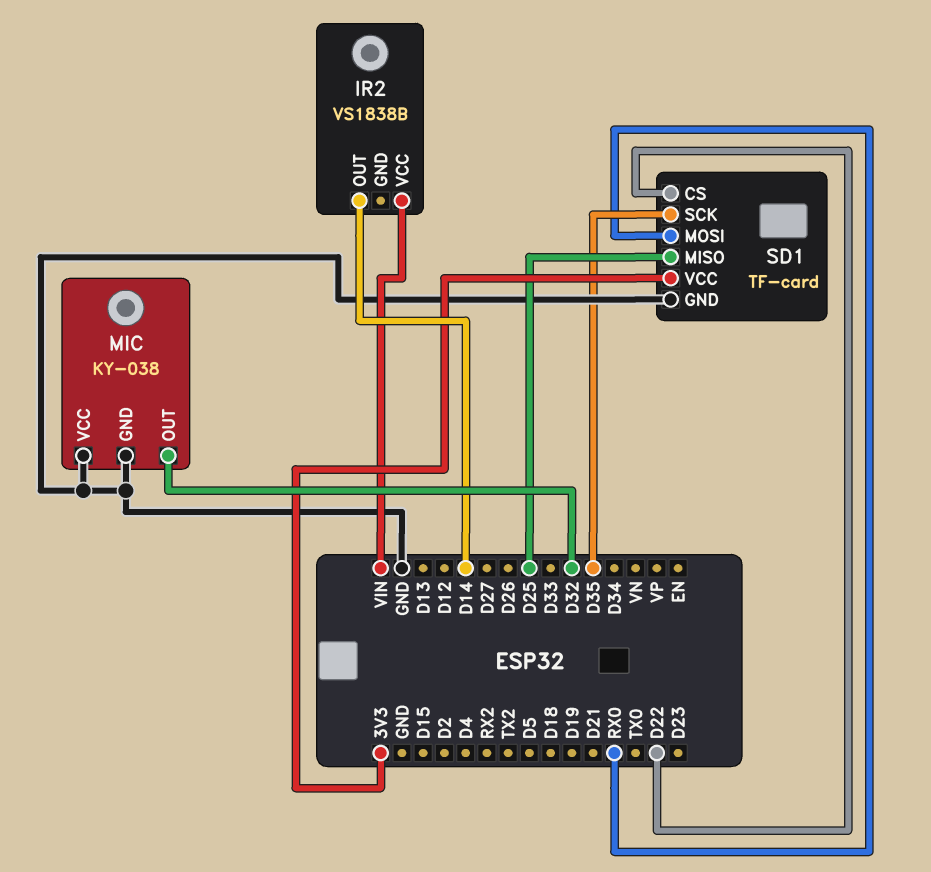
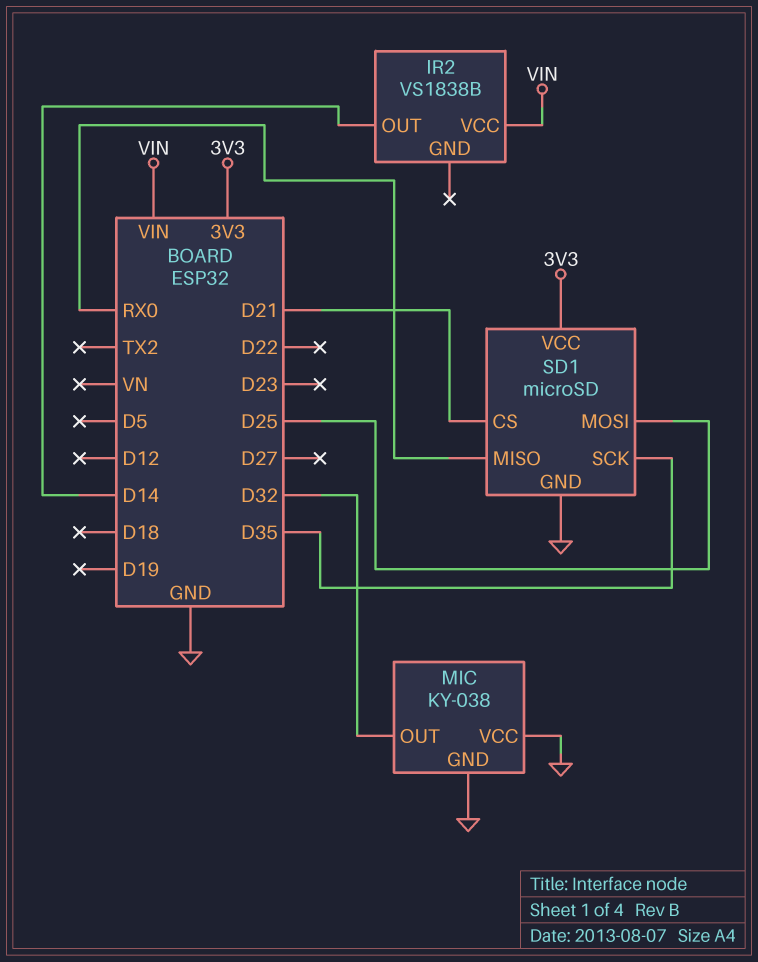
SD1: TF-card -> microSD
SD1 pin CS: D22 -> D21
SD1 pin MISO: D25 -> RX0
SD1 pin MOSI: RX0 -> D25

